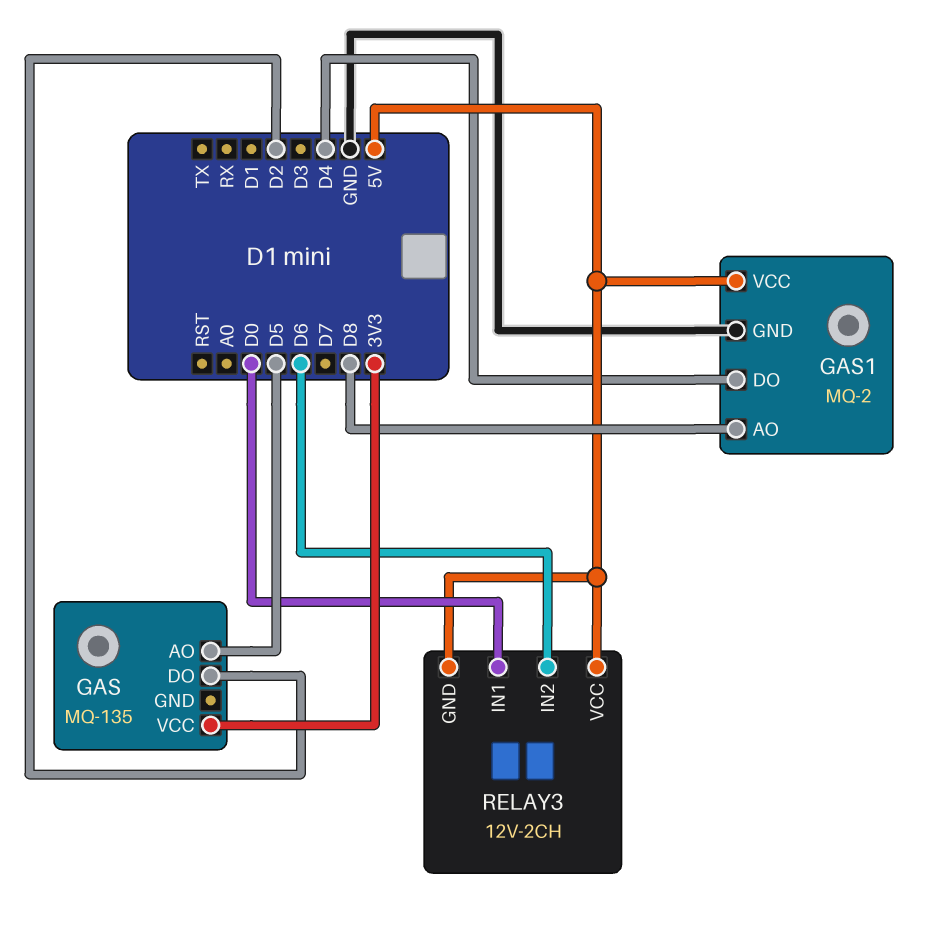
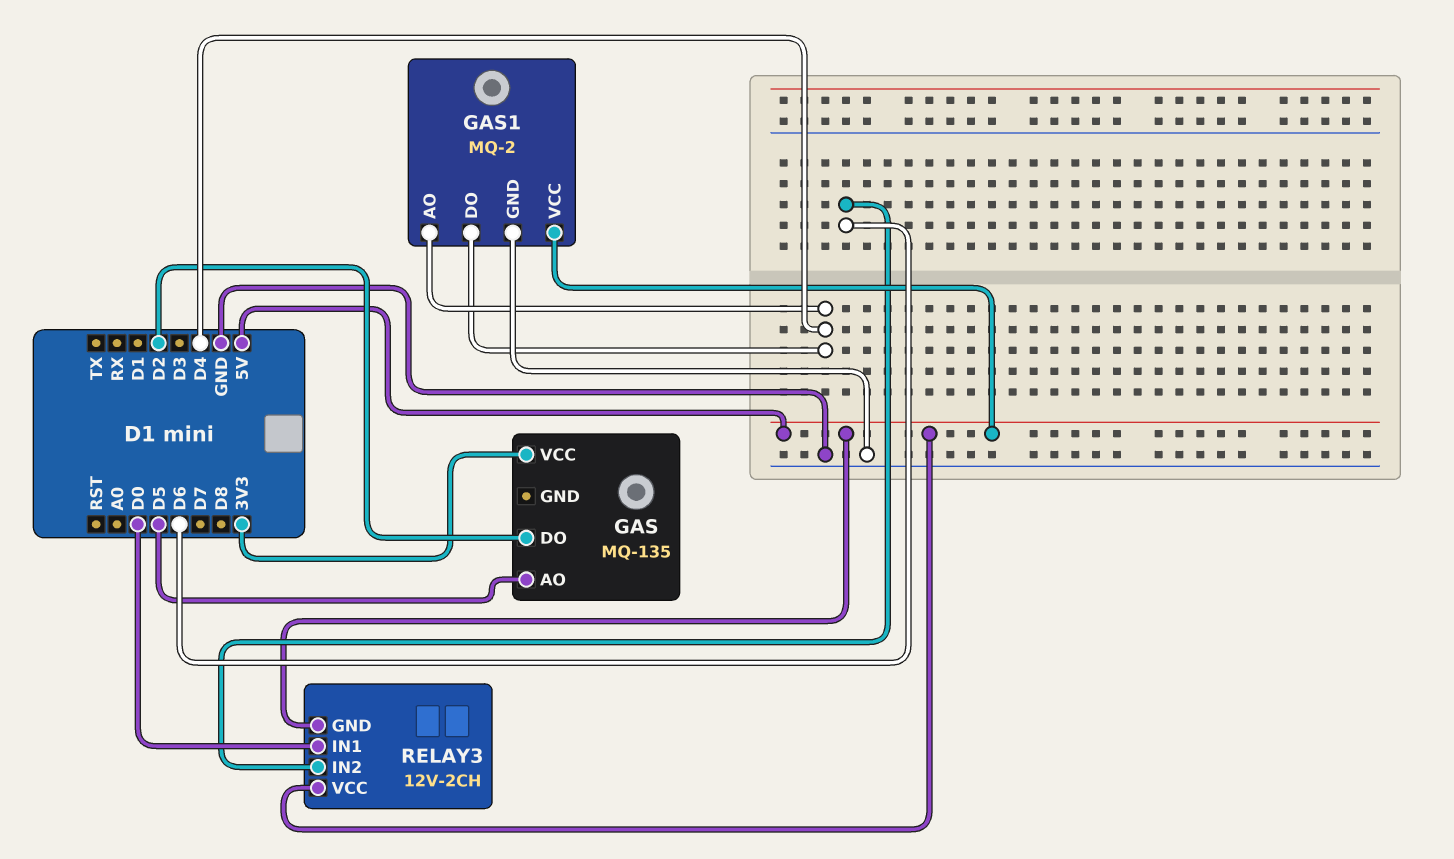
GAS1 pin AO: D8 -> D4

